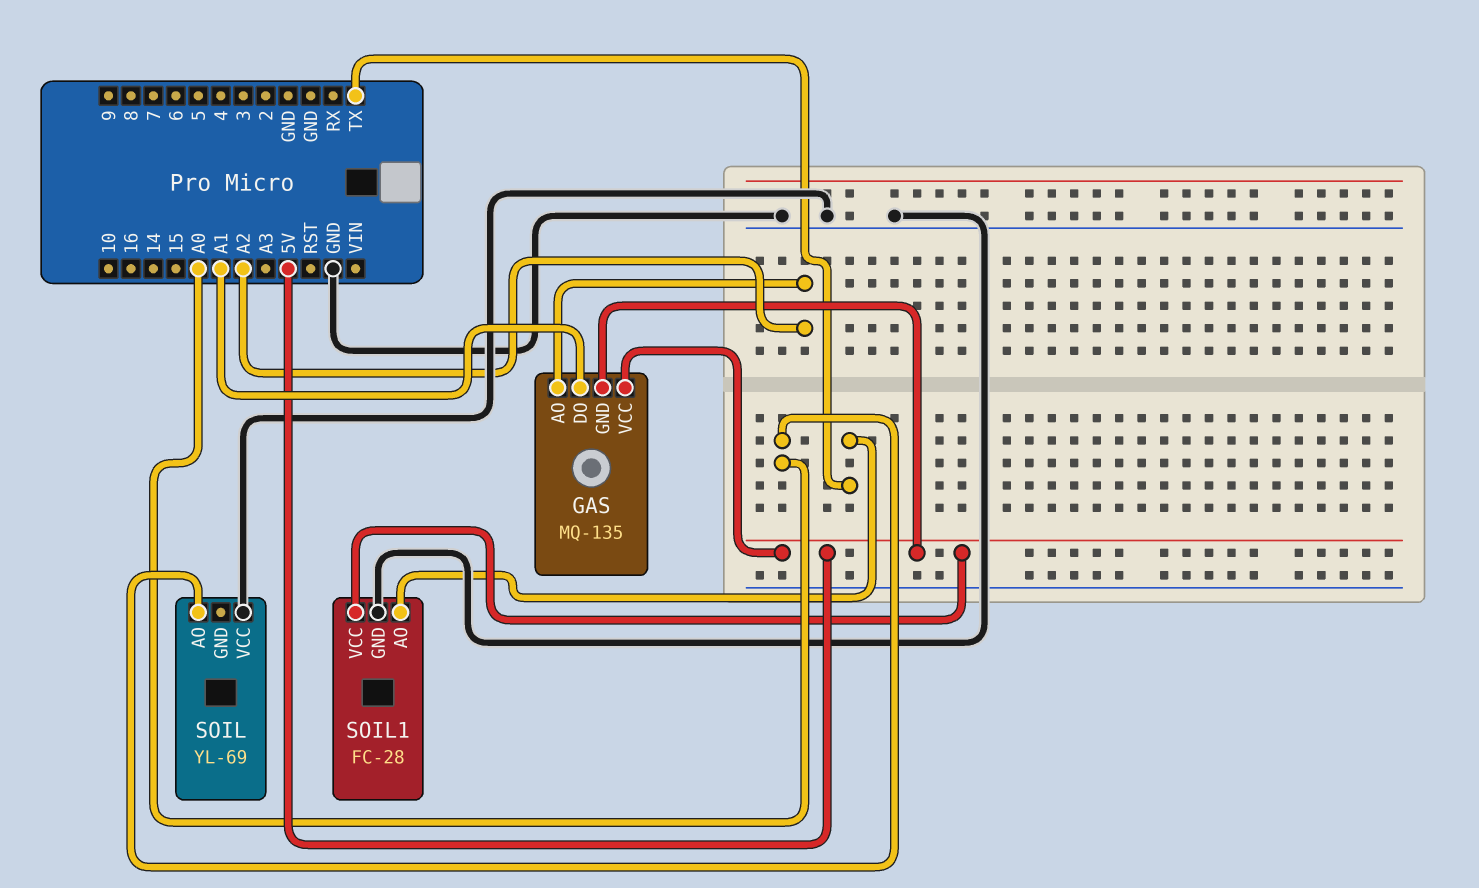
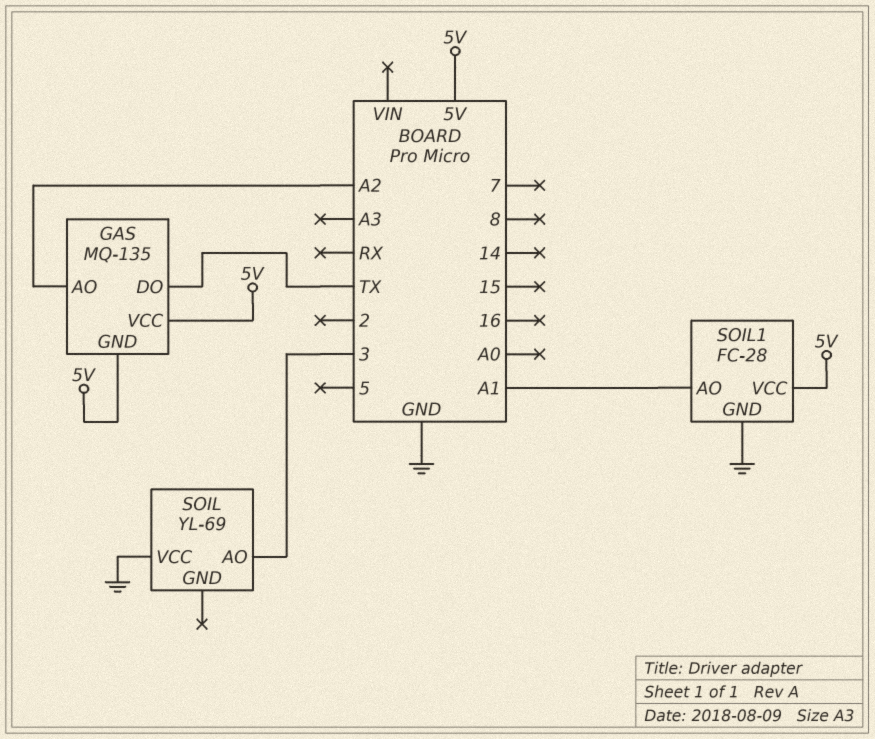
GAS pin DO: A1 -> TX
SOIL pin AO: A0 -> 3
SOIL1 pin AO: TX -> A1

